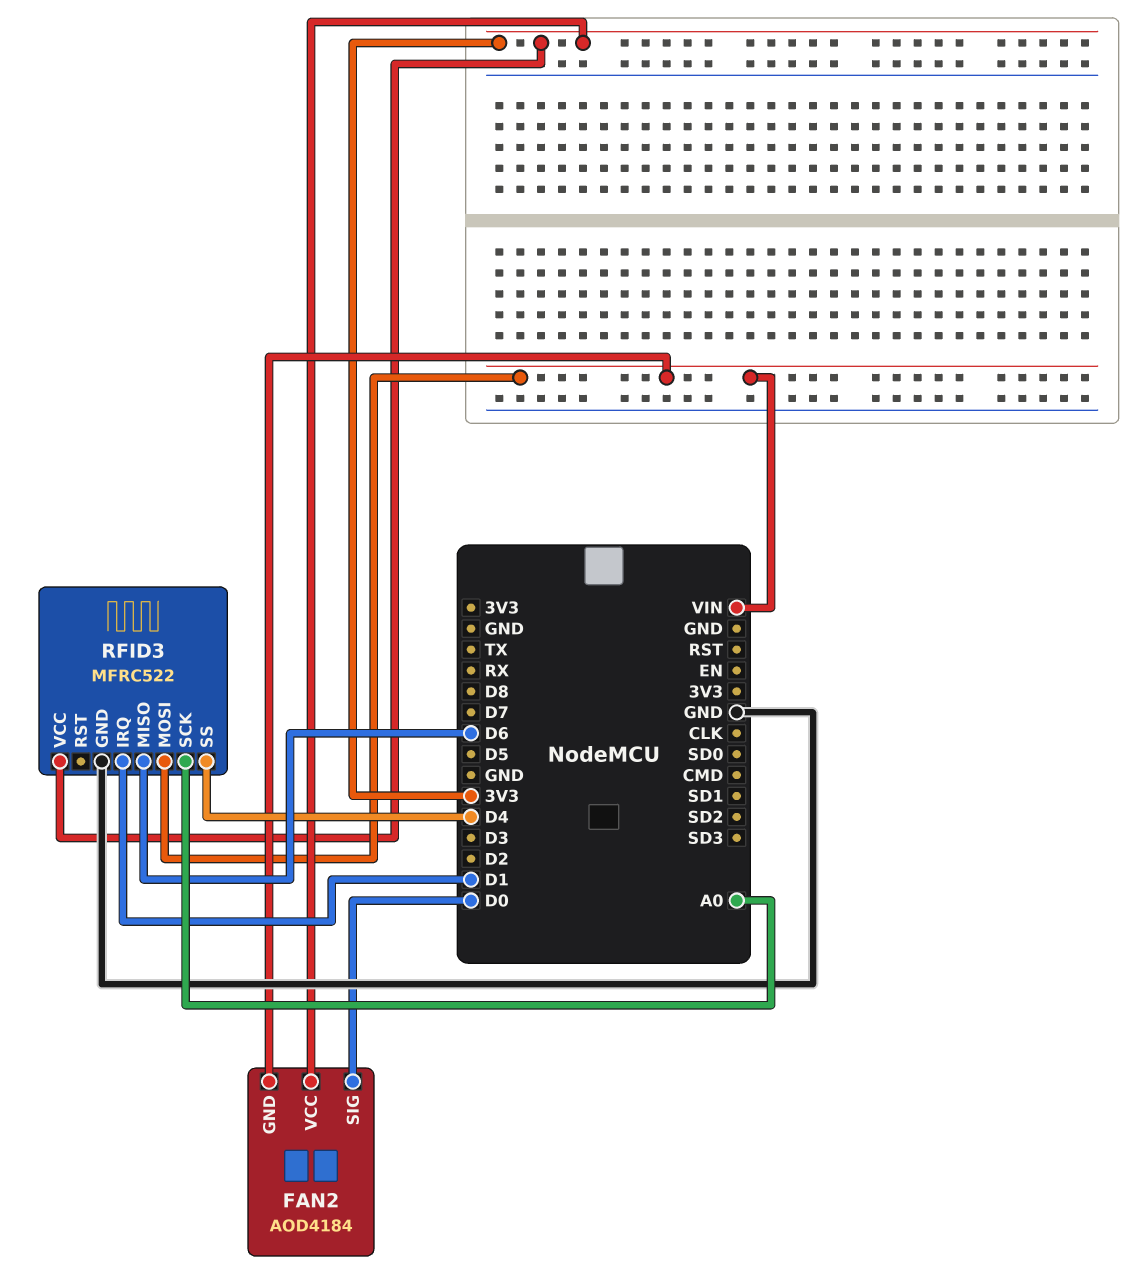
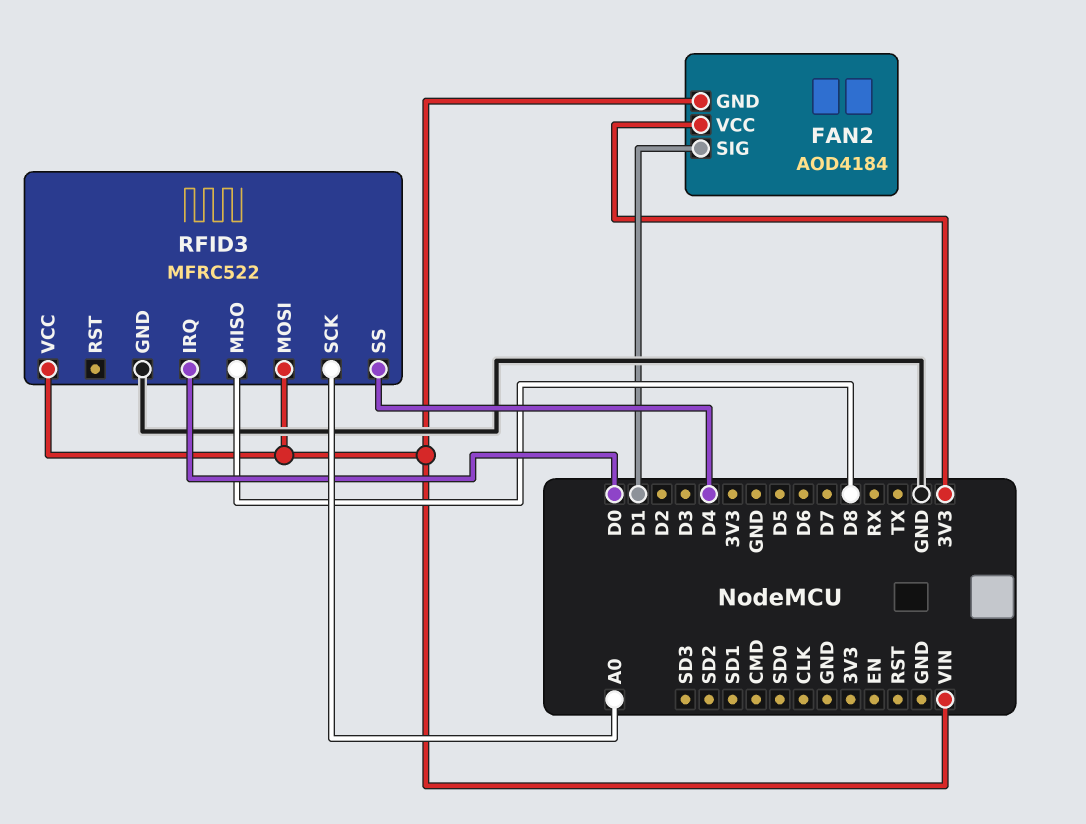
FAN2 pin SIG: D0 -> D1
RFID3 pin IRQ: D1 -> D0
RFID3 pin MISO: D6 -> D8
RFID3 pin VCC: 3V3 -> VIN

